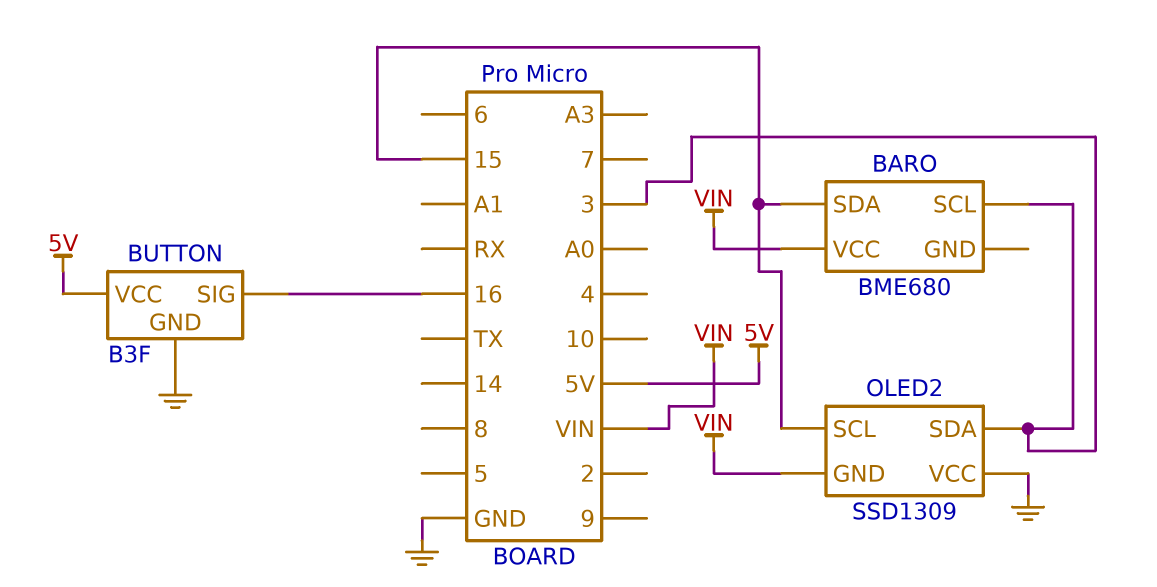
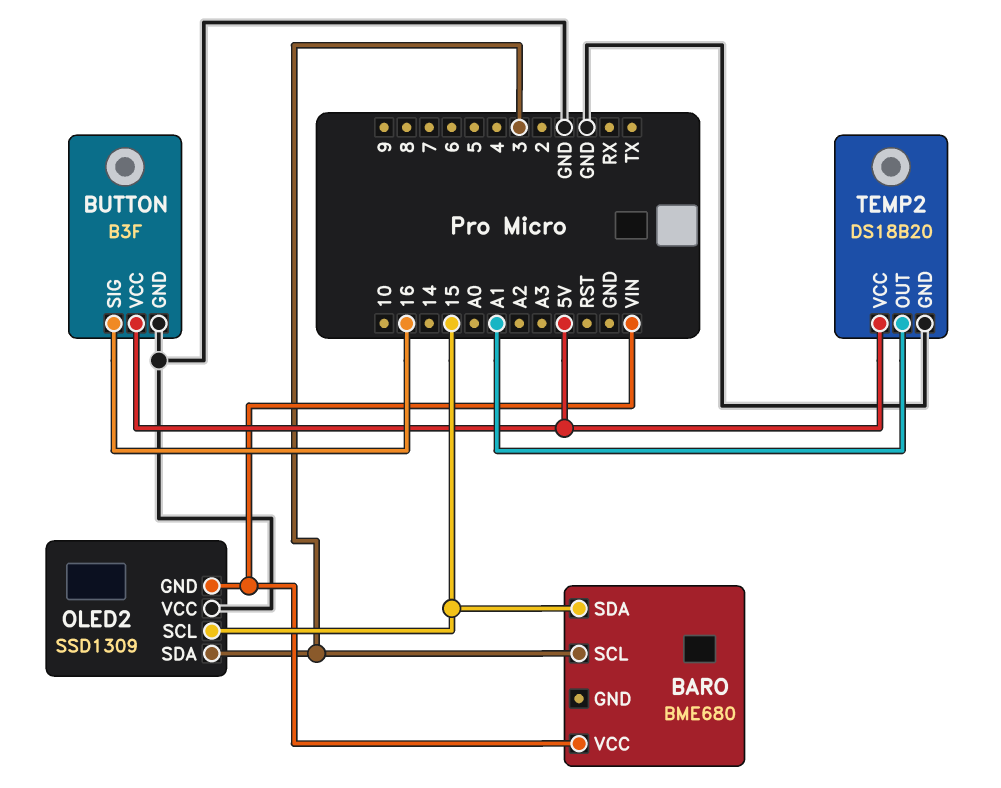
TEMP2: none -> DS18B20
TEMP2 pin GND: none -> GND
TEMP2 pin OUT: none -> A1
TEMP2 pin VCC: none -> 5V

